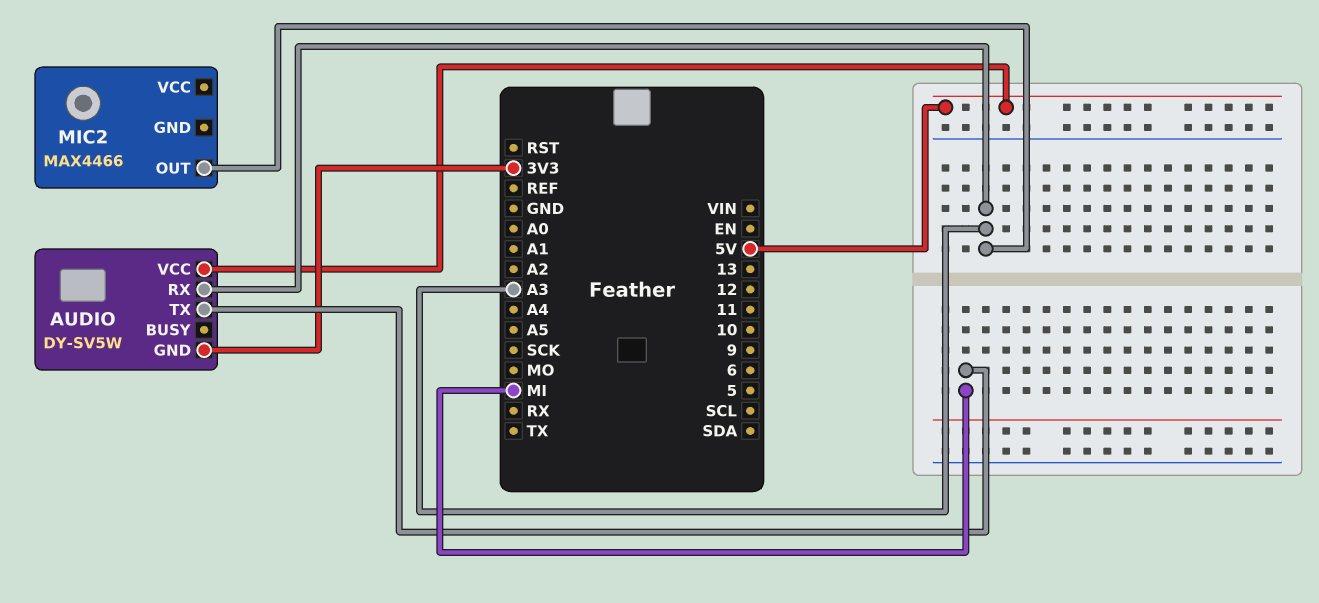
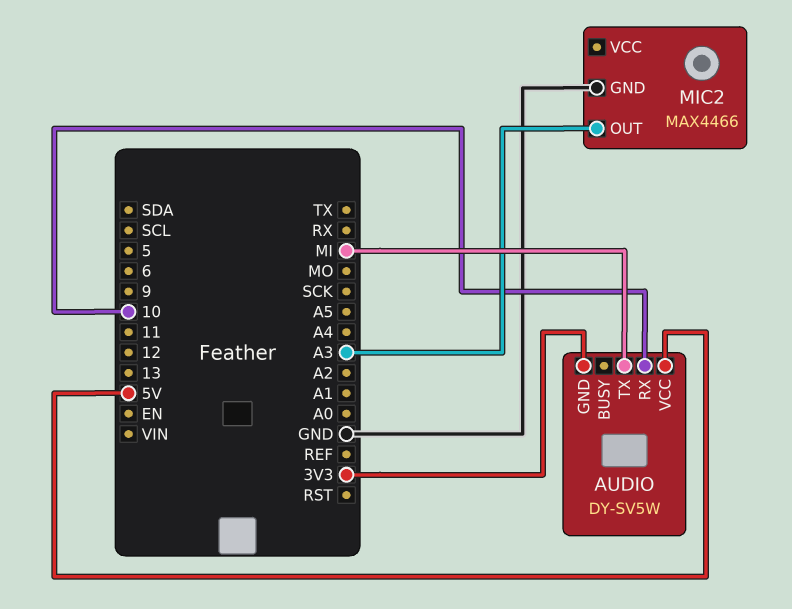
AUDIO pin RX: A3 -> 10
MIC2 pin GND: none -> GND

